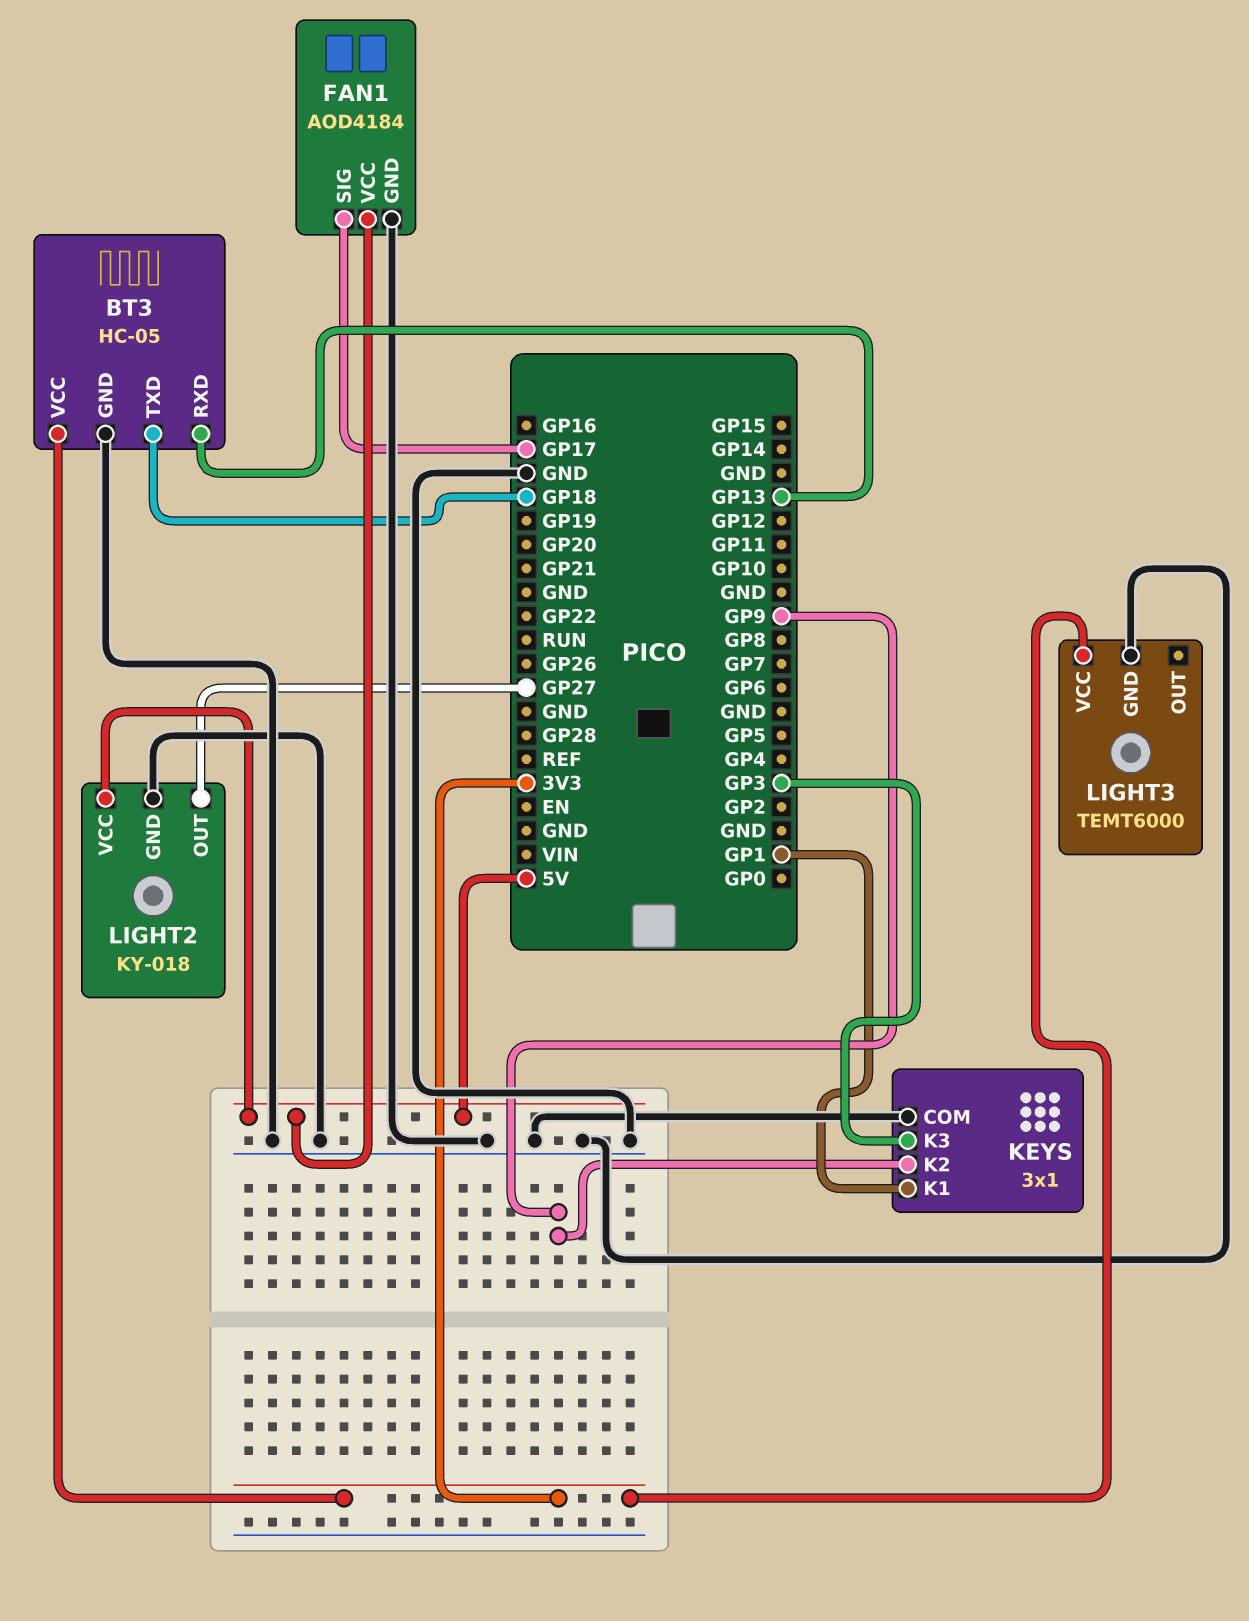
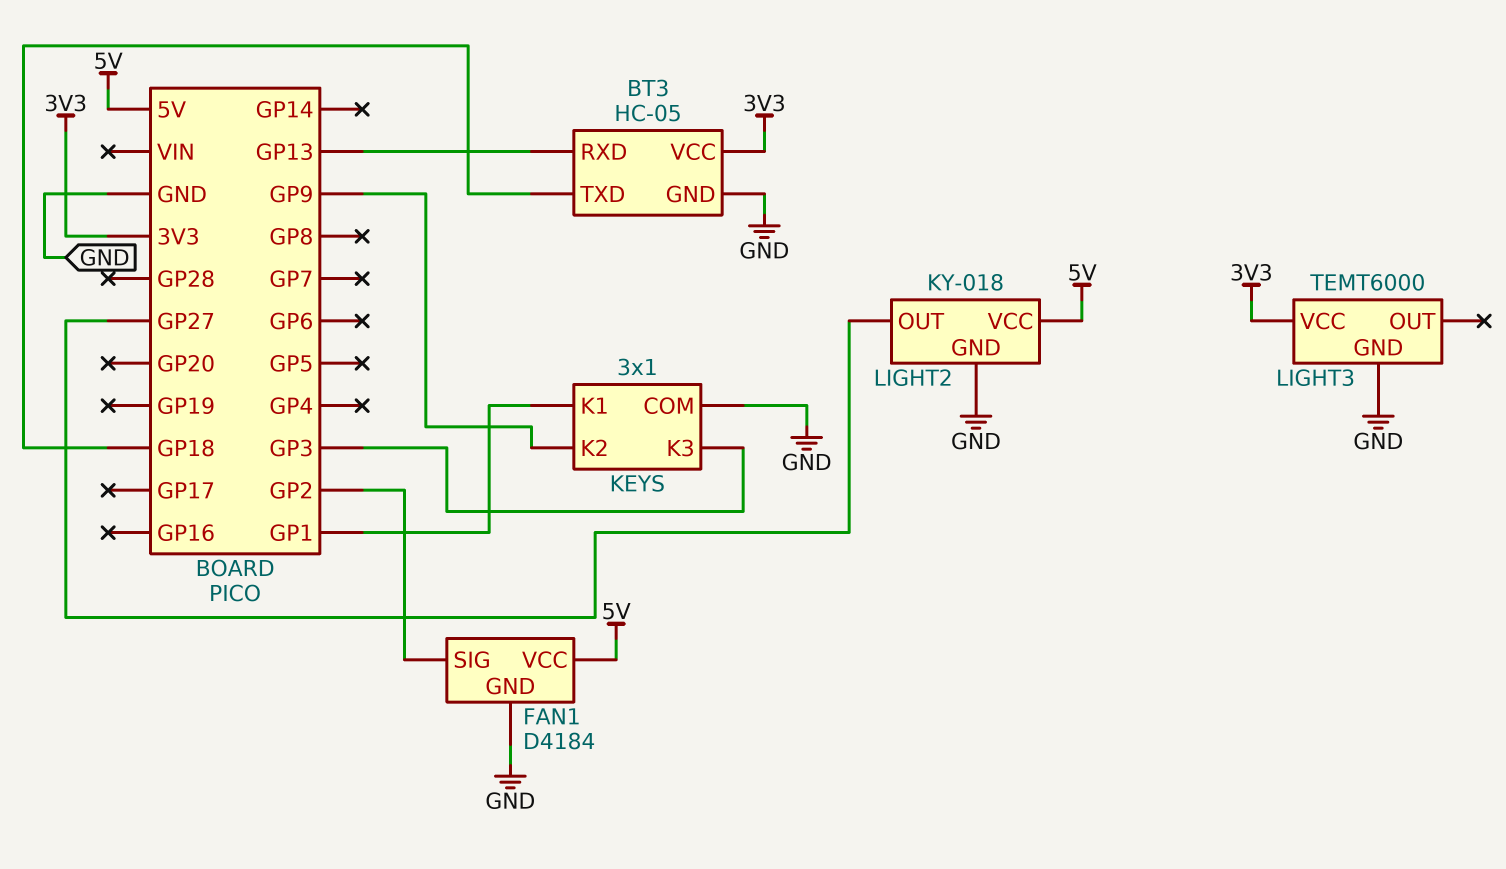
FAN1: AOD4184 -> D4184
FAN1 pin SIG: GP17 -> GP2

